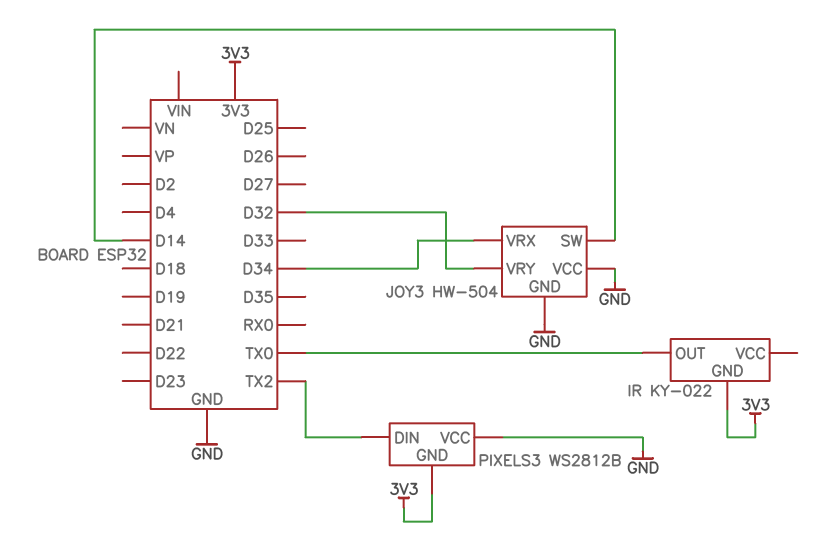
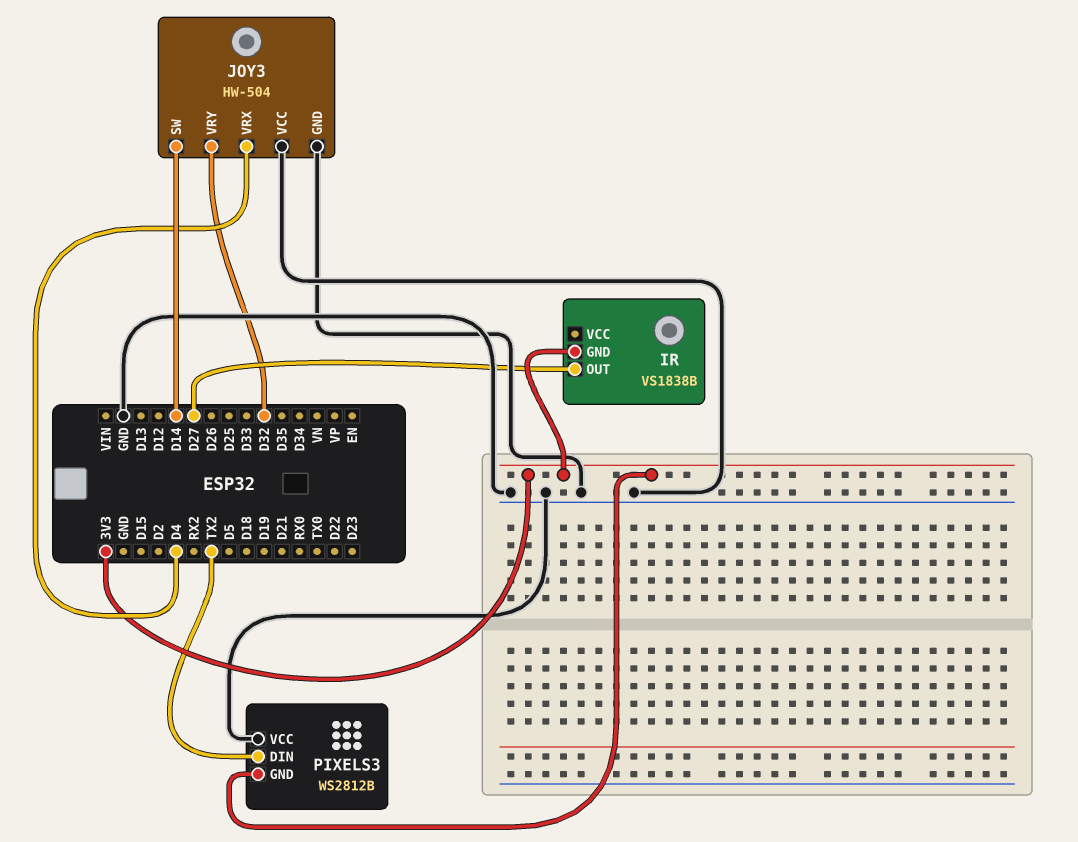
IR: KY-022 -> VS1838B
IR pin OUT: TX0 -> D27
JOY3 pin VRX: D34 -> D4

